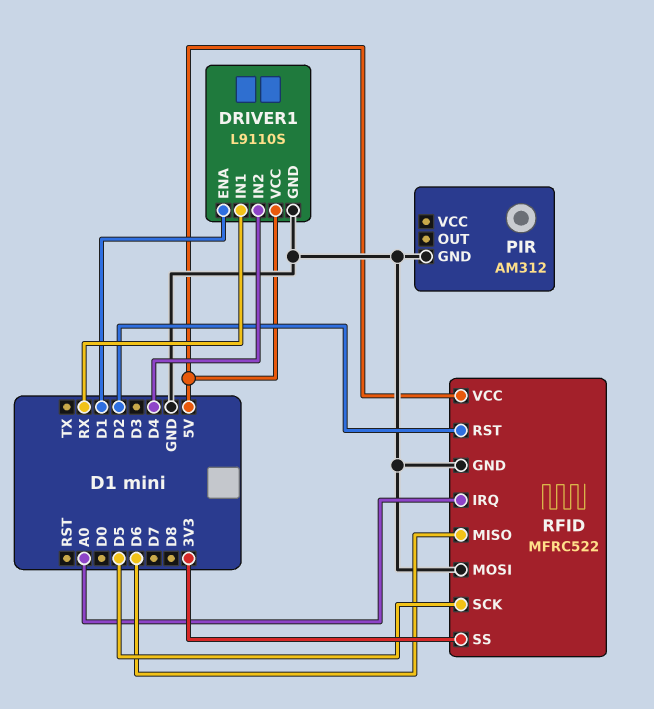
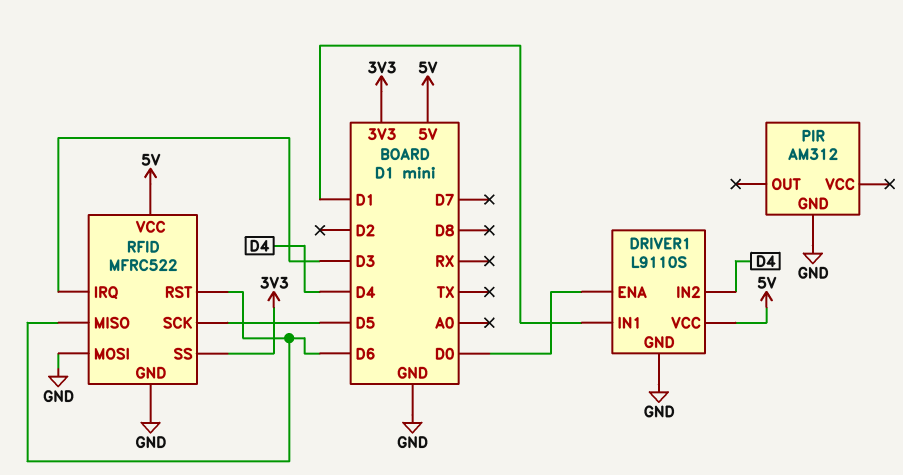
DRIVER1 pin ENA: D1 -> D0
DRIVER1 pin IN1: RX -> D1
RFID pin IRQ: A0 -> D3
RFID pin RST: D2 -> D6

